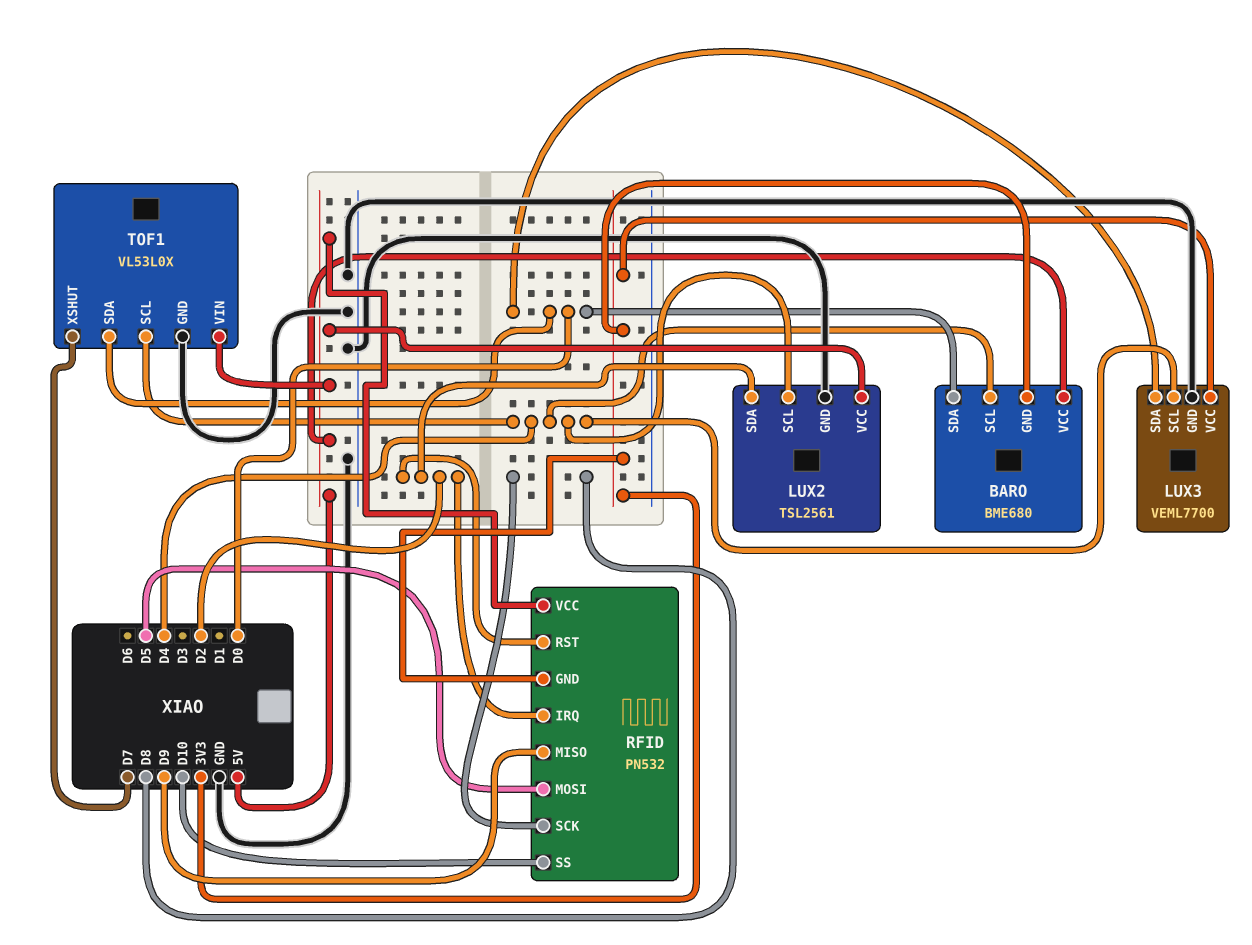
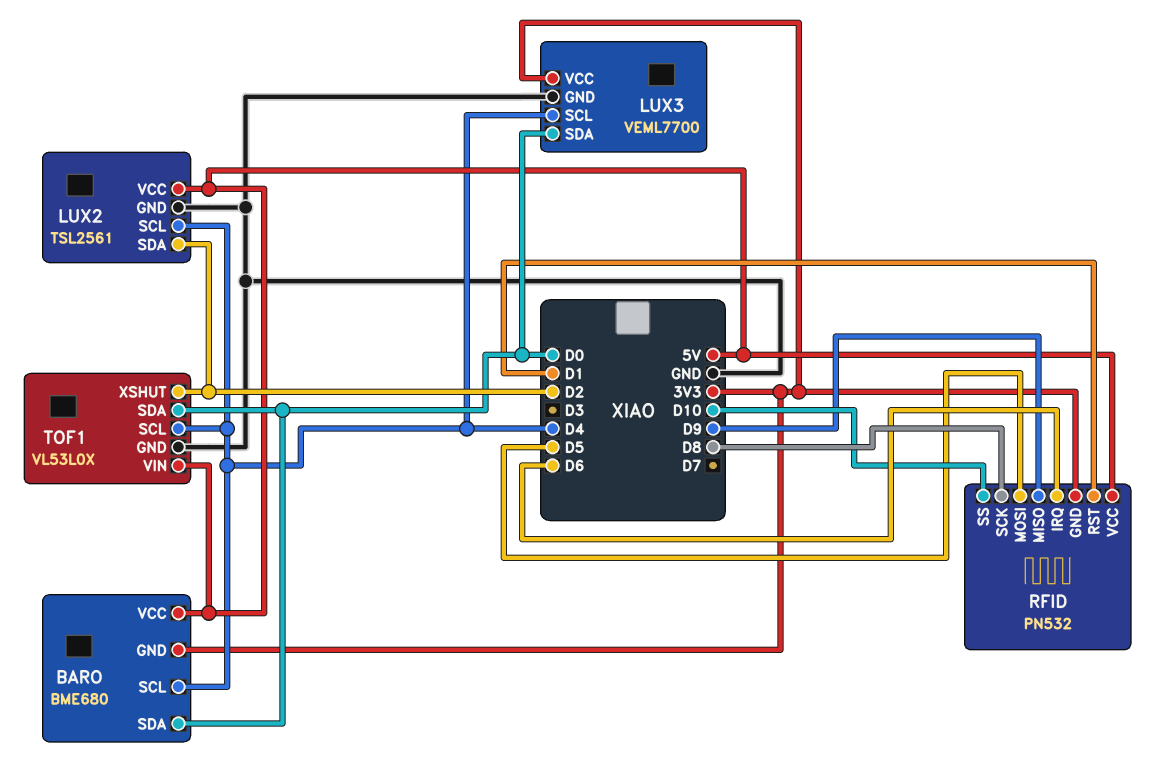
RFID pin IRQ: D2 -> D6
RFID pin RST: D2 -> D1
TOF1 pin XSHUT: D7 -> D2

